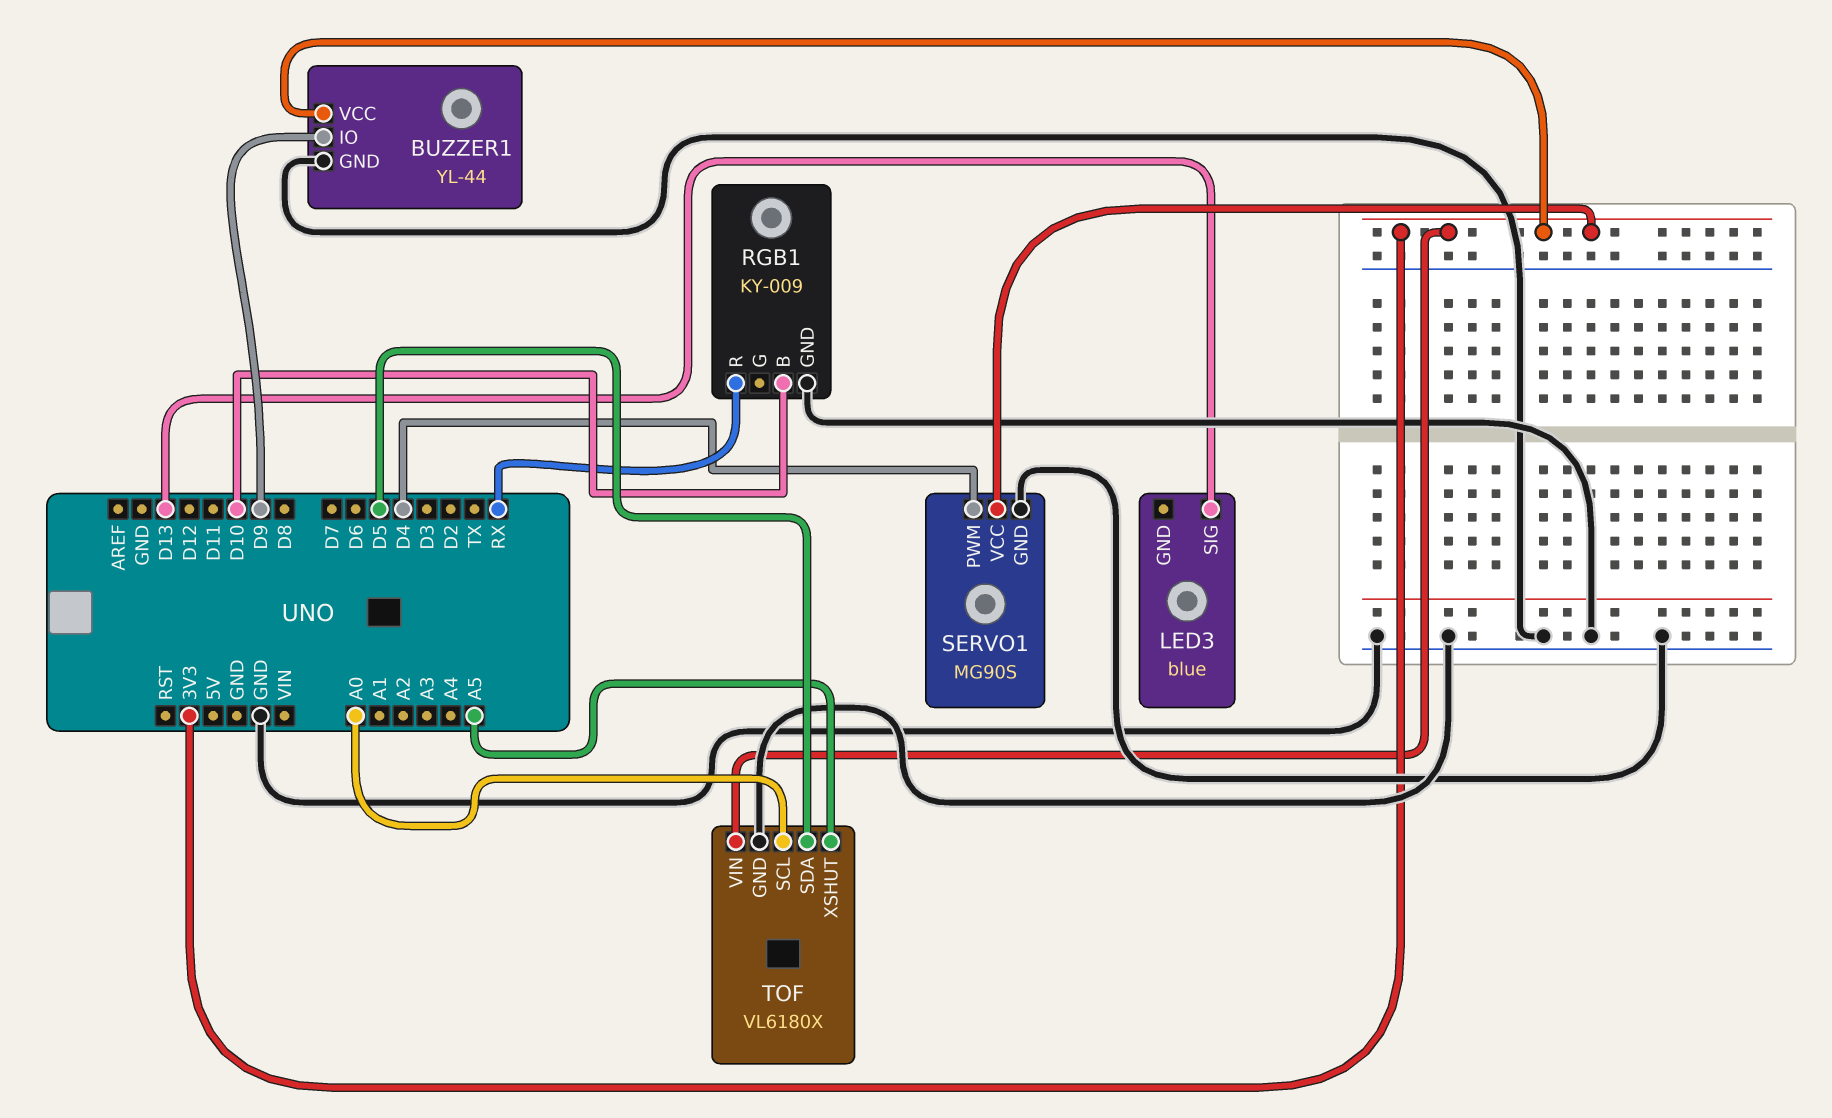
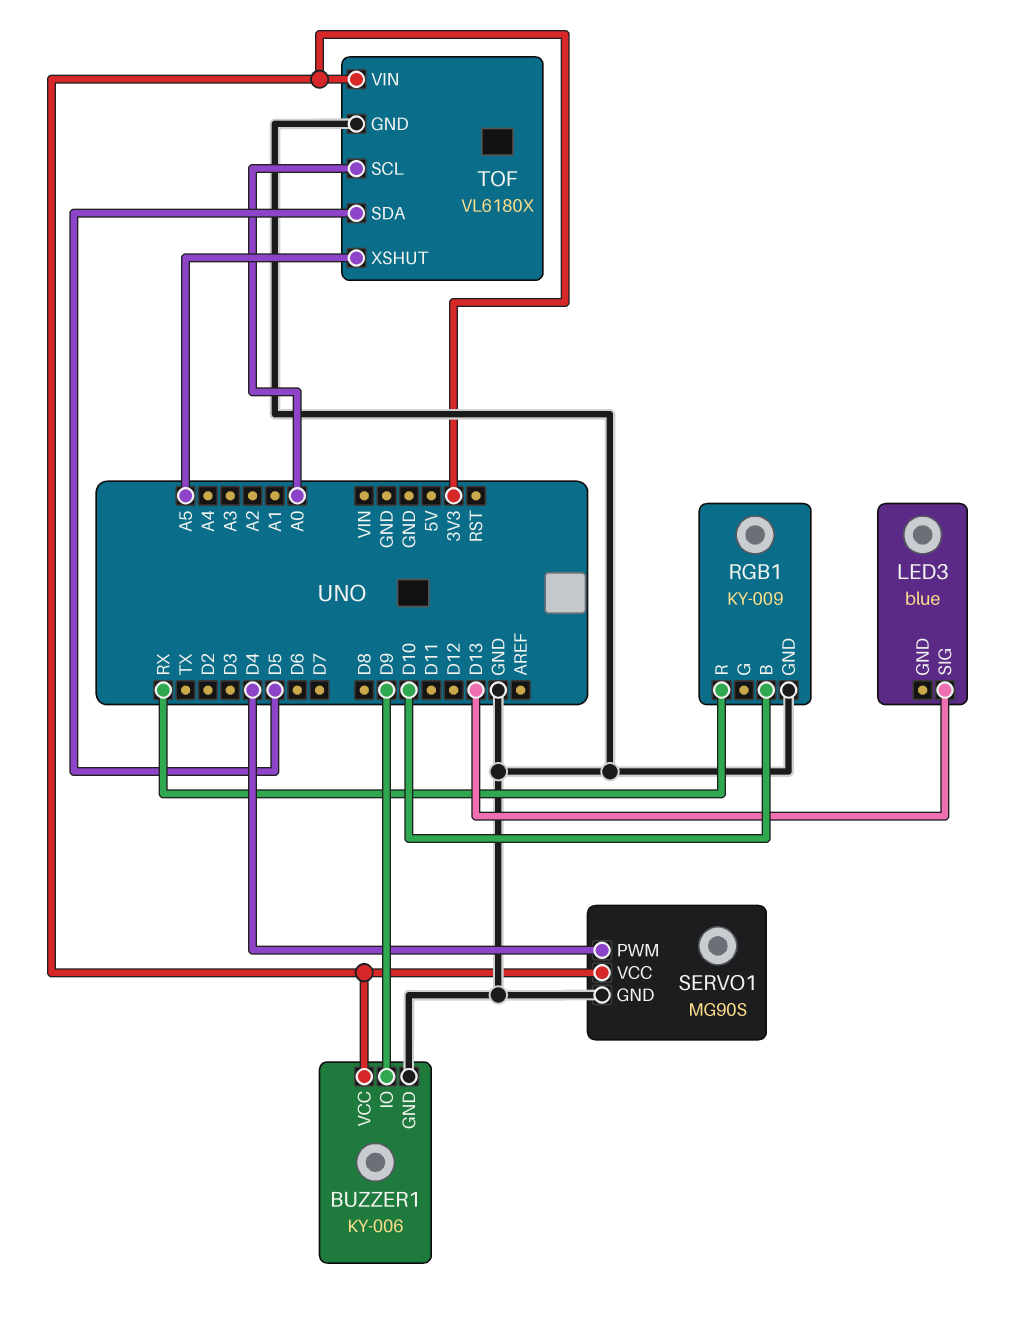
BUZZER1: YL-44 -> KY-006

